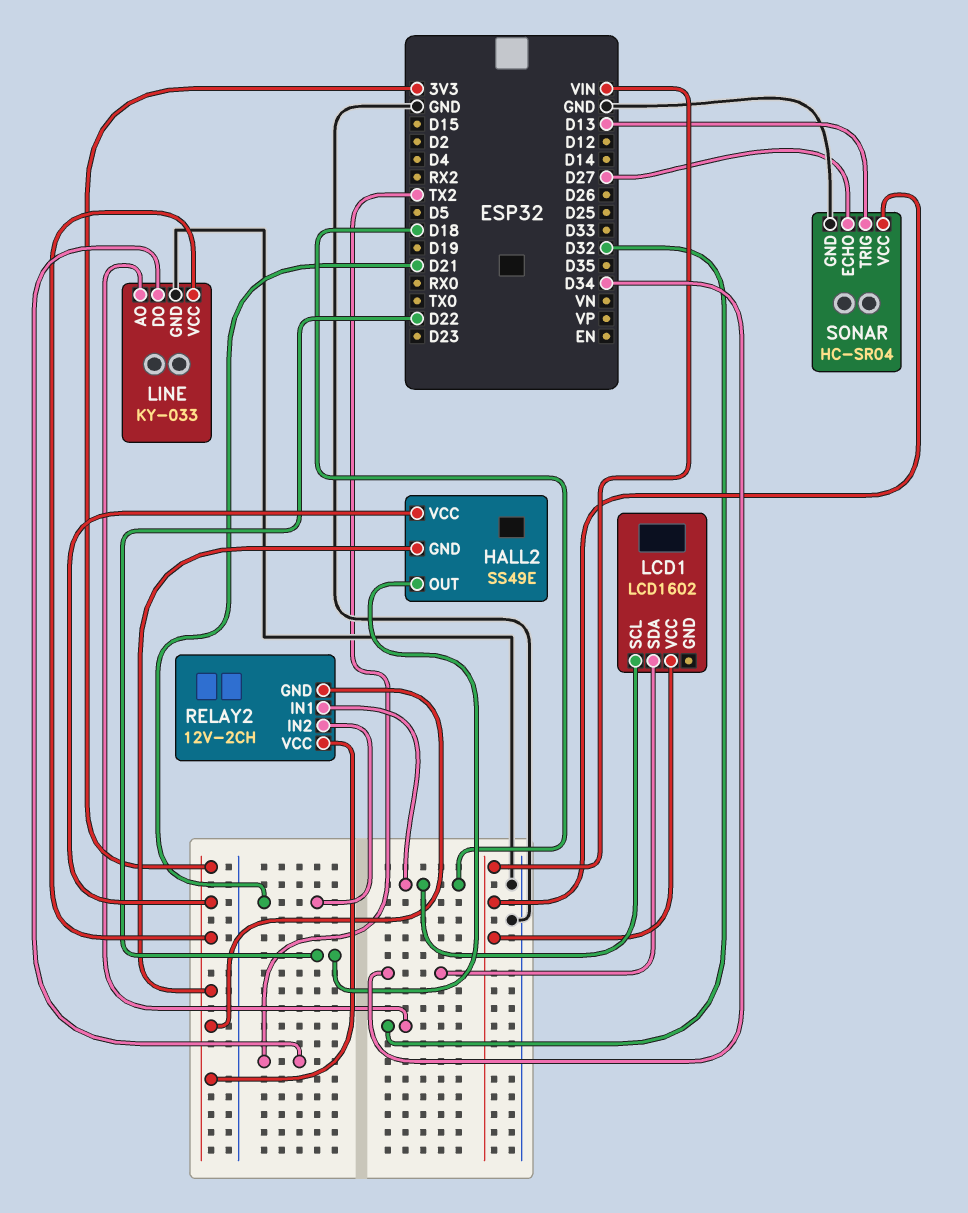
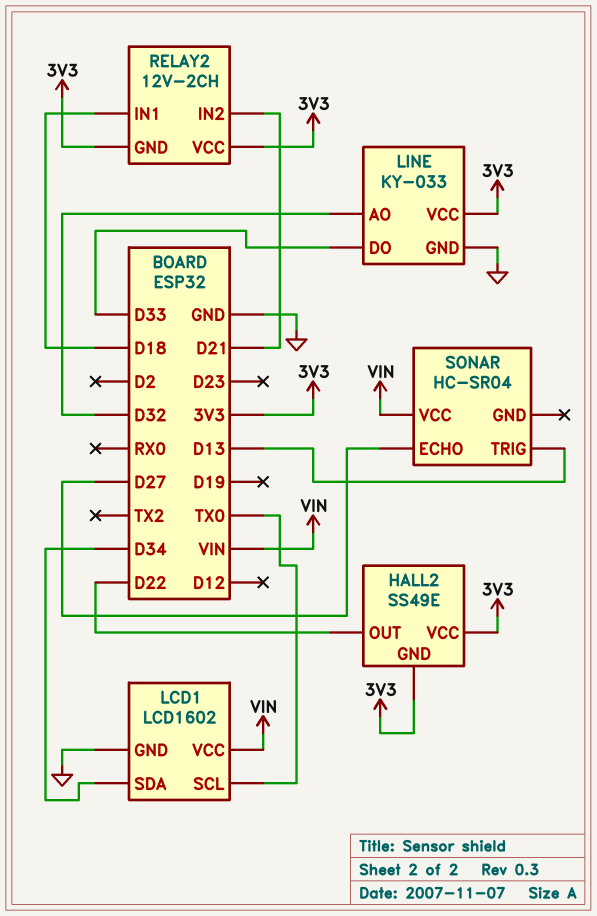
LCD1 pin GND: none -> GND
LCD1 pin SCL: D18 -> TX0
LINE pin DO: TX2 -> D33
SONAR pin GND: GND -> none

